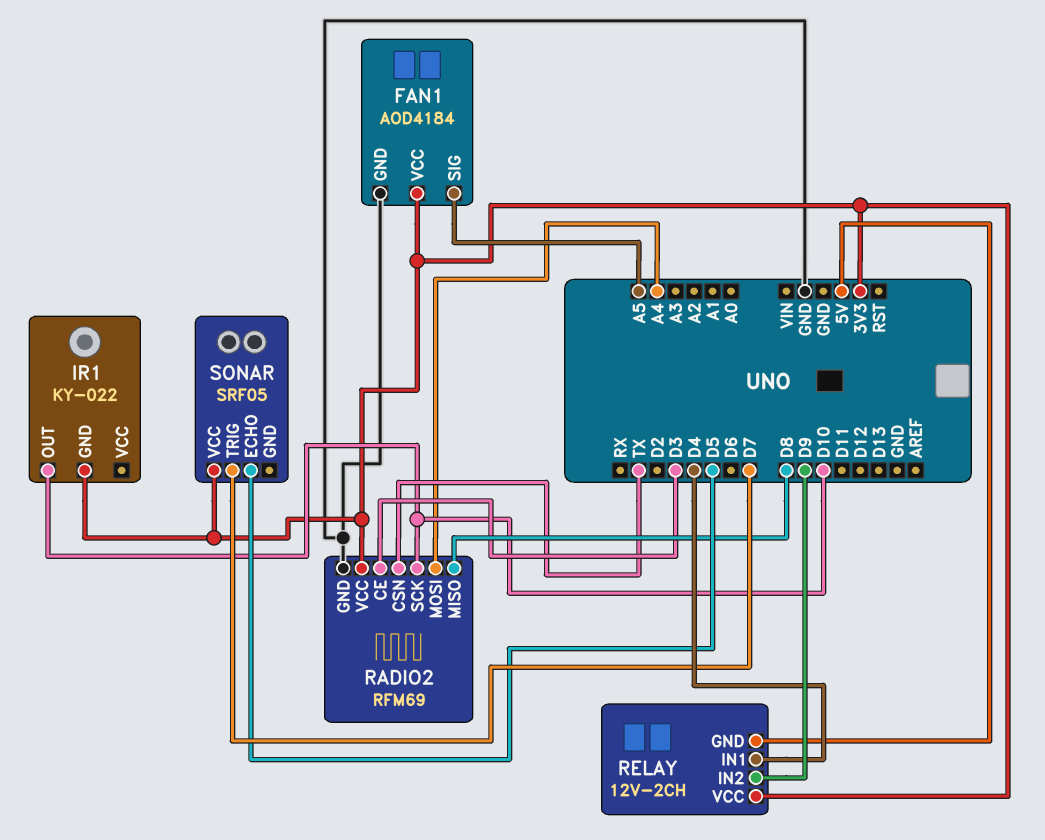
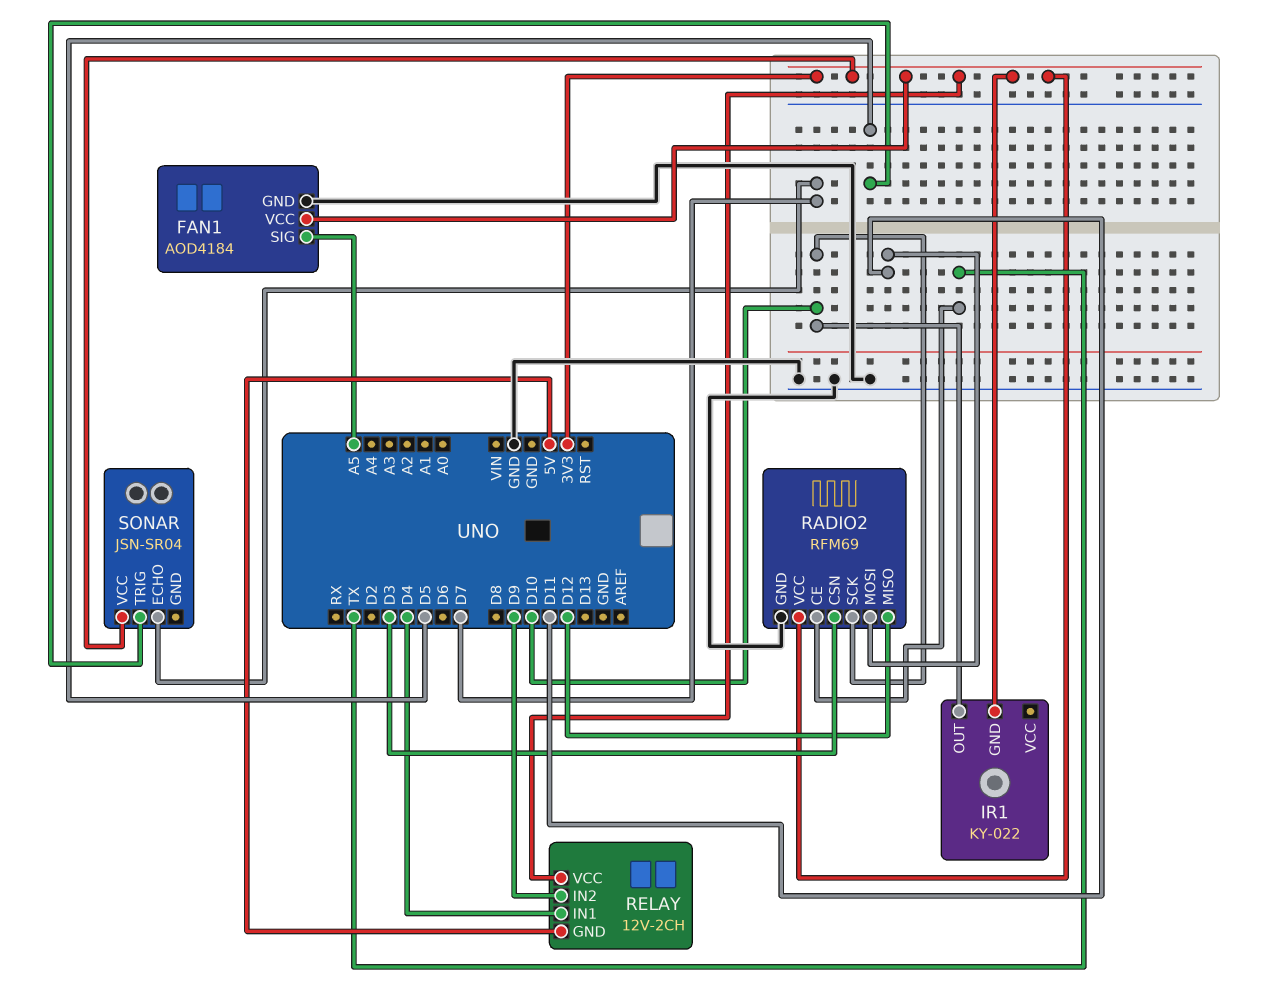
RADIO2 pin CE: D3 -> TX
RADIO2 pin CSN: TX -> D3
RADIO2 pin MISO: D8 -> D12
RADIO2 pin MOSI: A4 -> D11
SONAR: SRF05 -> JSN-SR04
SONAR pin ECHO: D5 -> D7
SONAR pin TRIG: D7 -> D5

